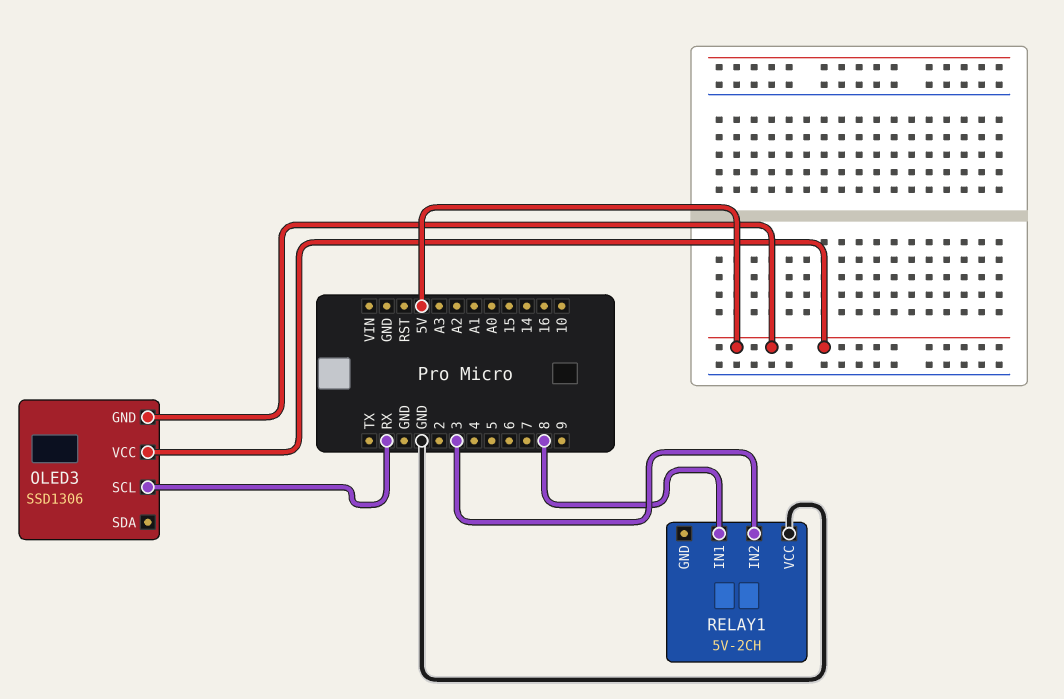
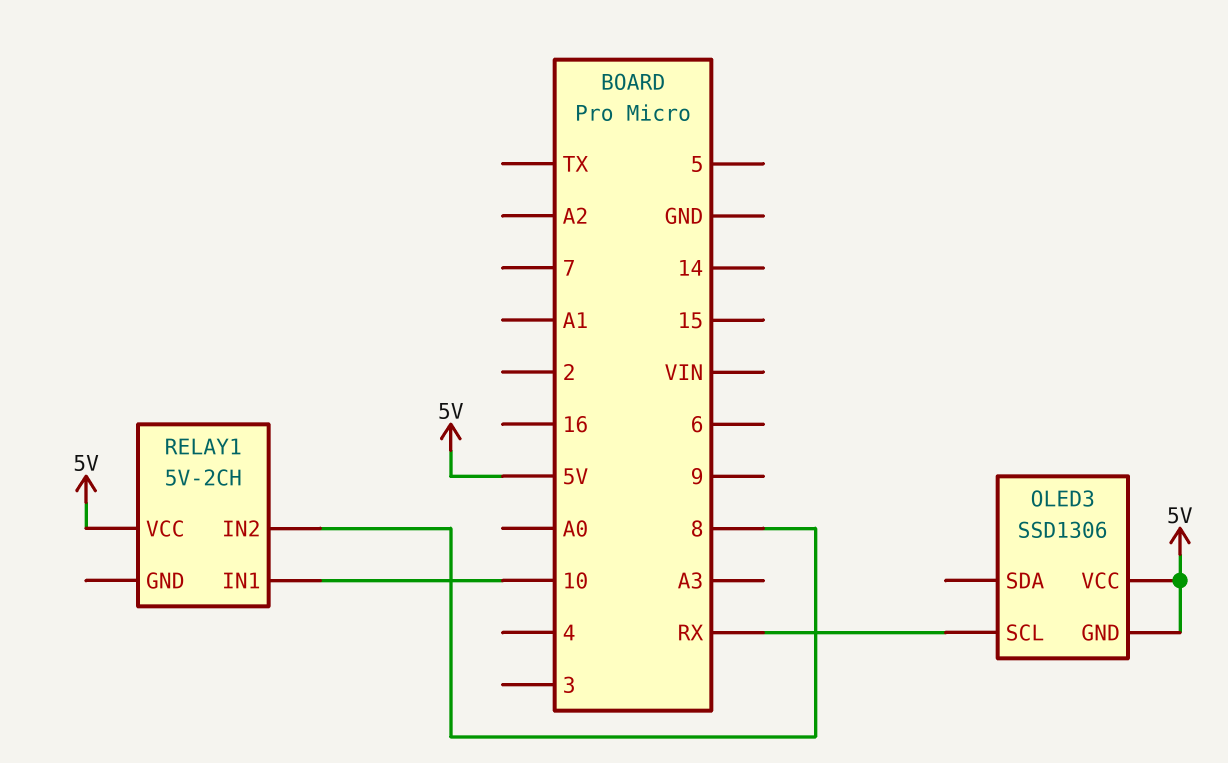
RELAY1 pin IN1: 8 -> 10
RELAY1 pin IN2: 3 -> 8
RELAY1 pin VCC: GND -> 5V

